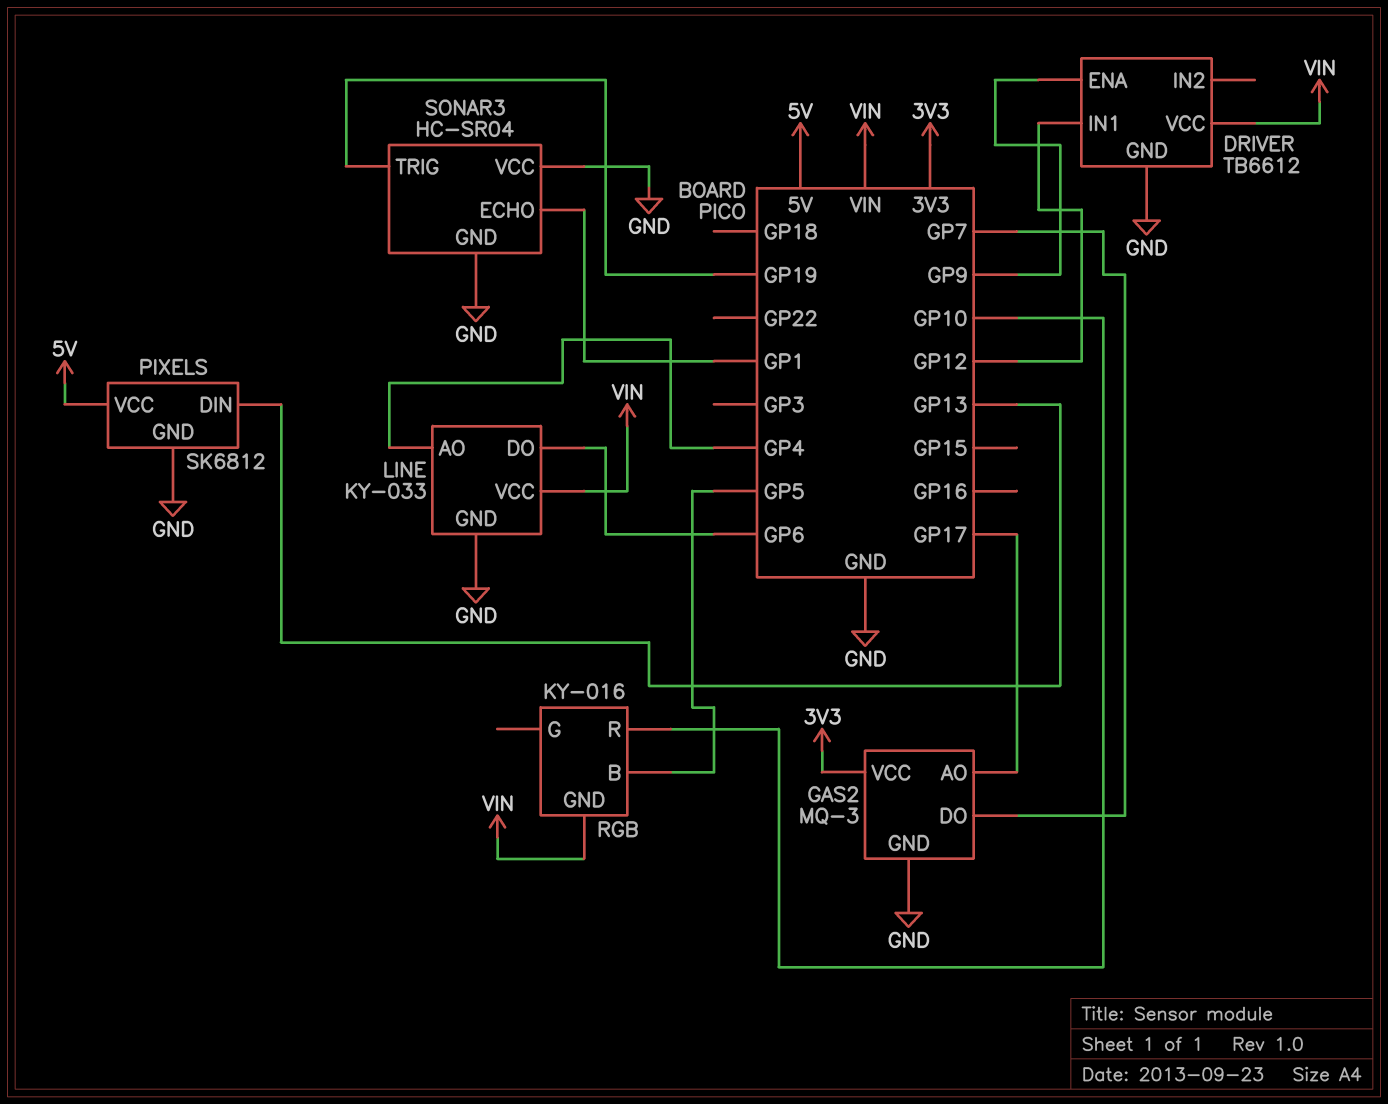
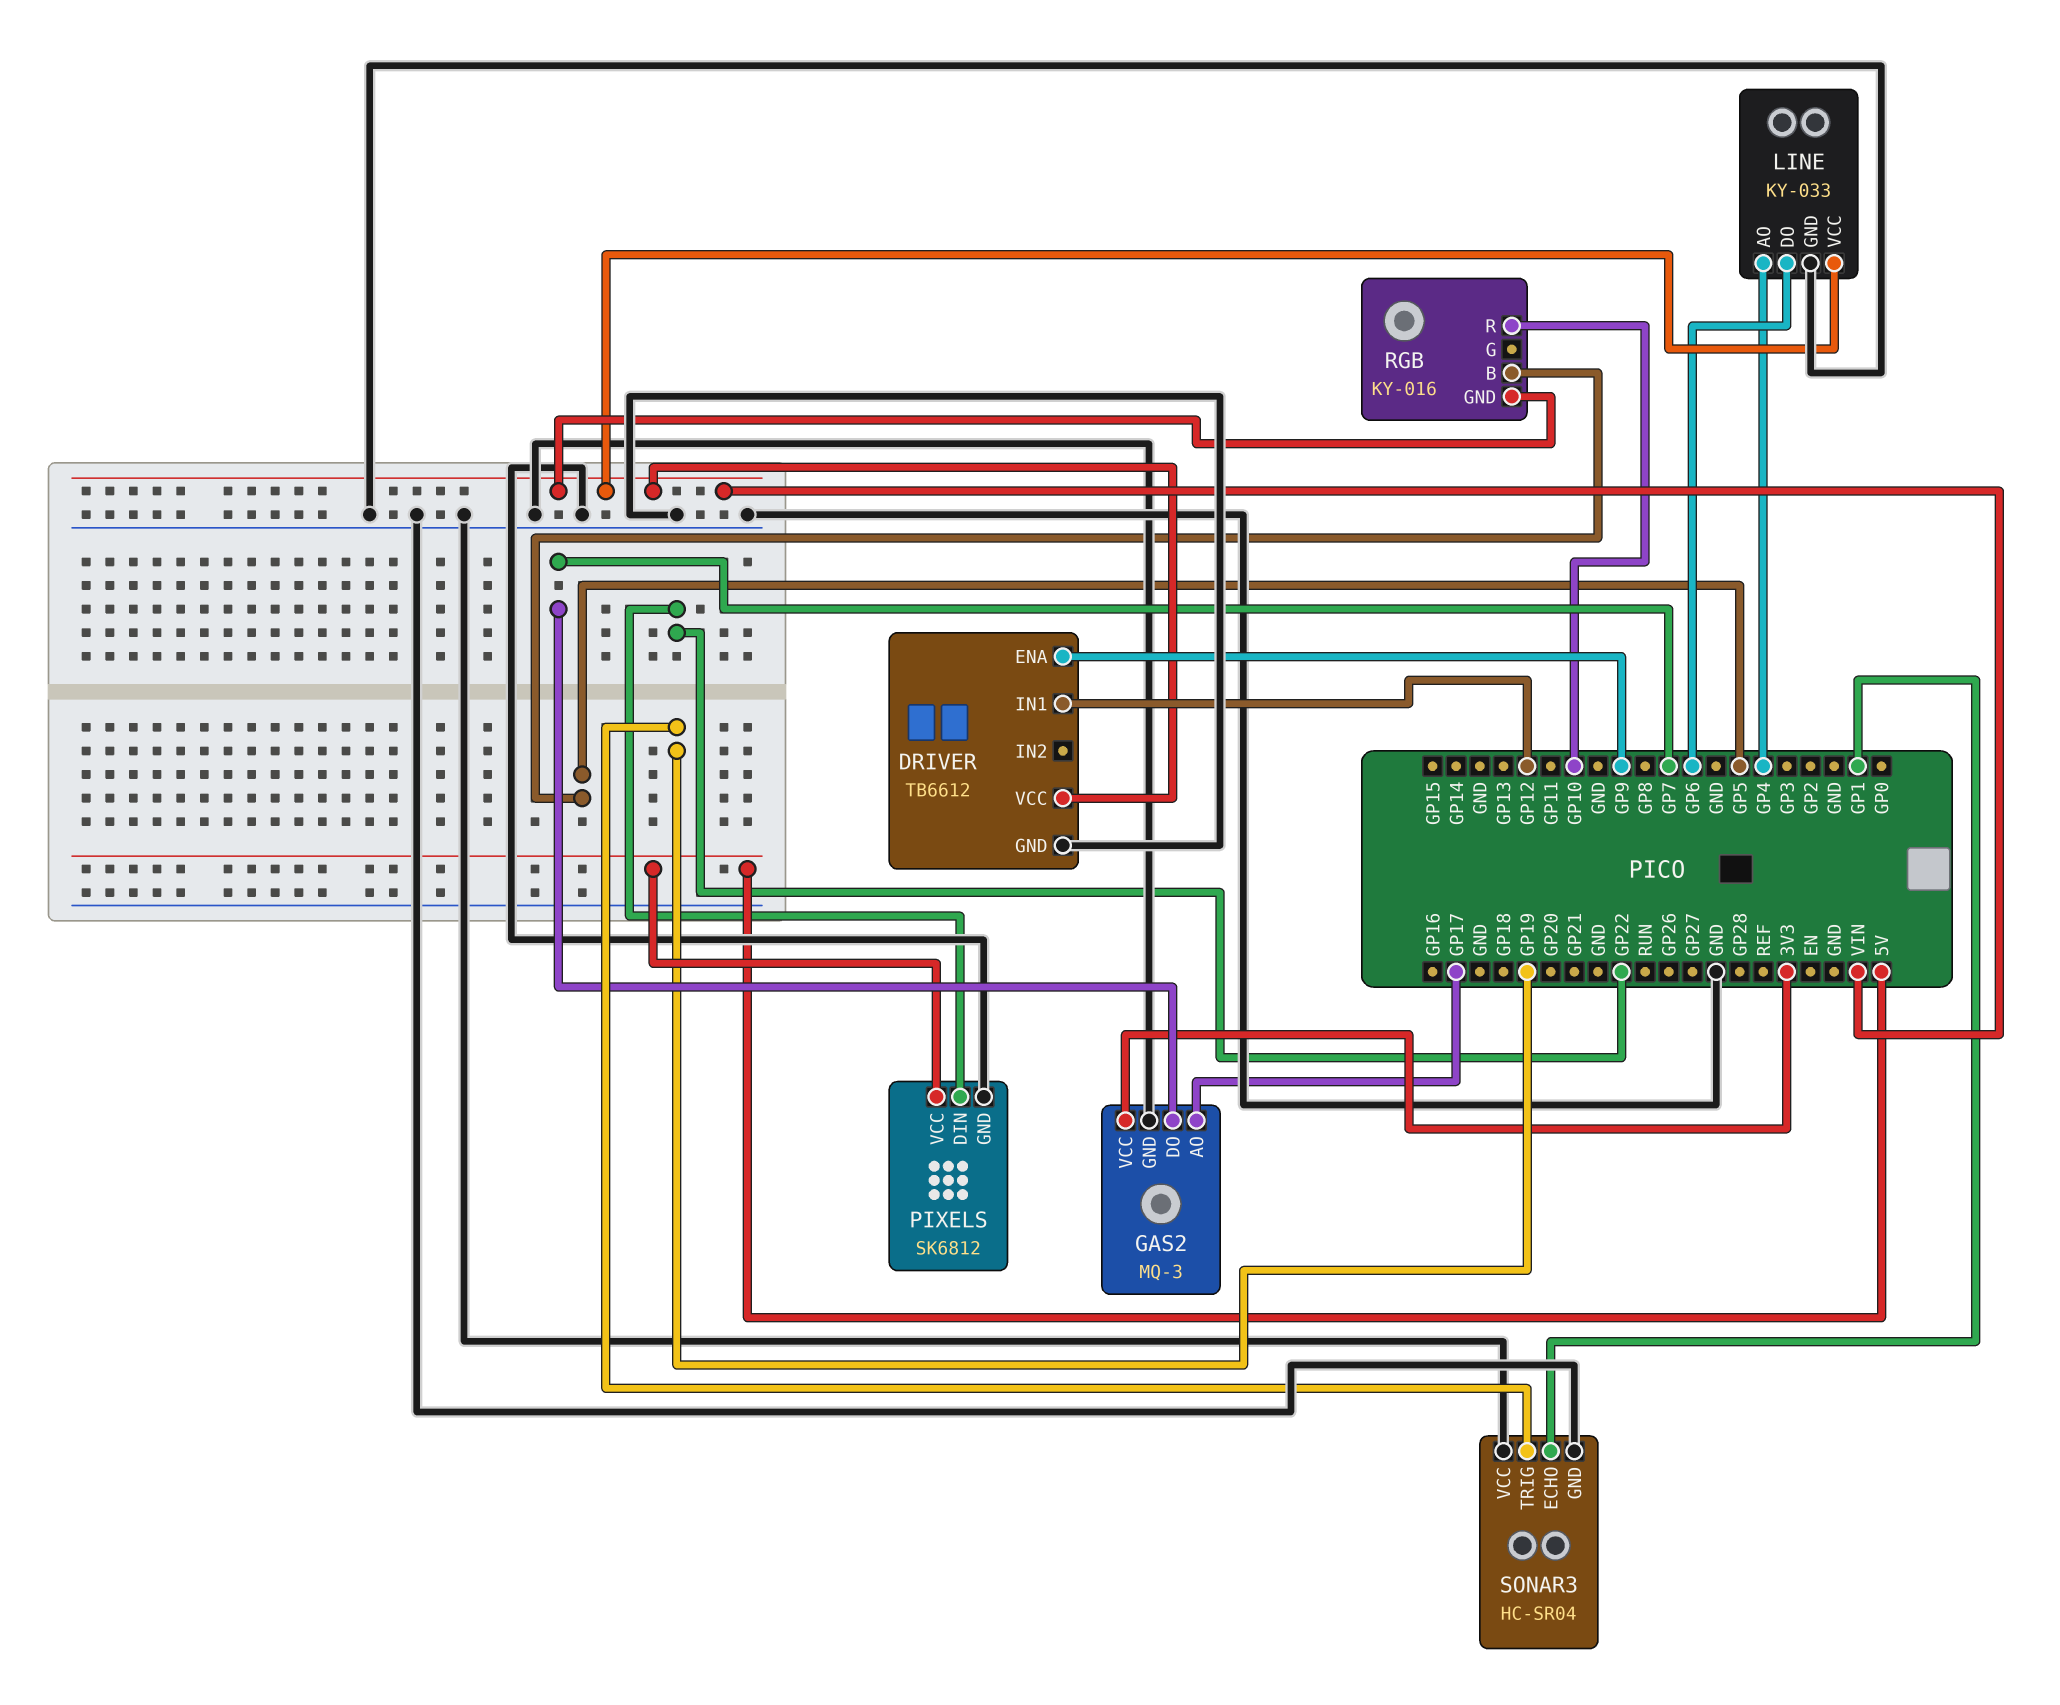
PIXELS pin DIN: GP13 -> GP22

